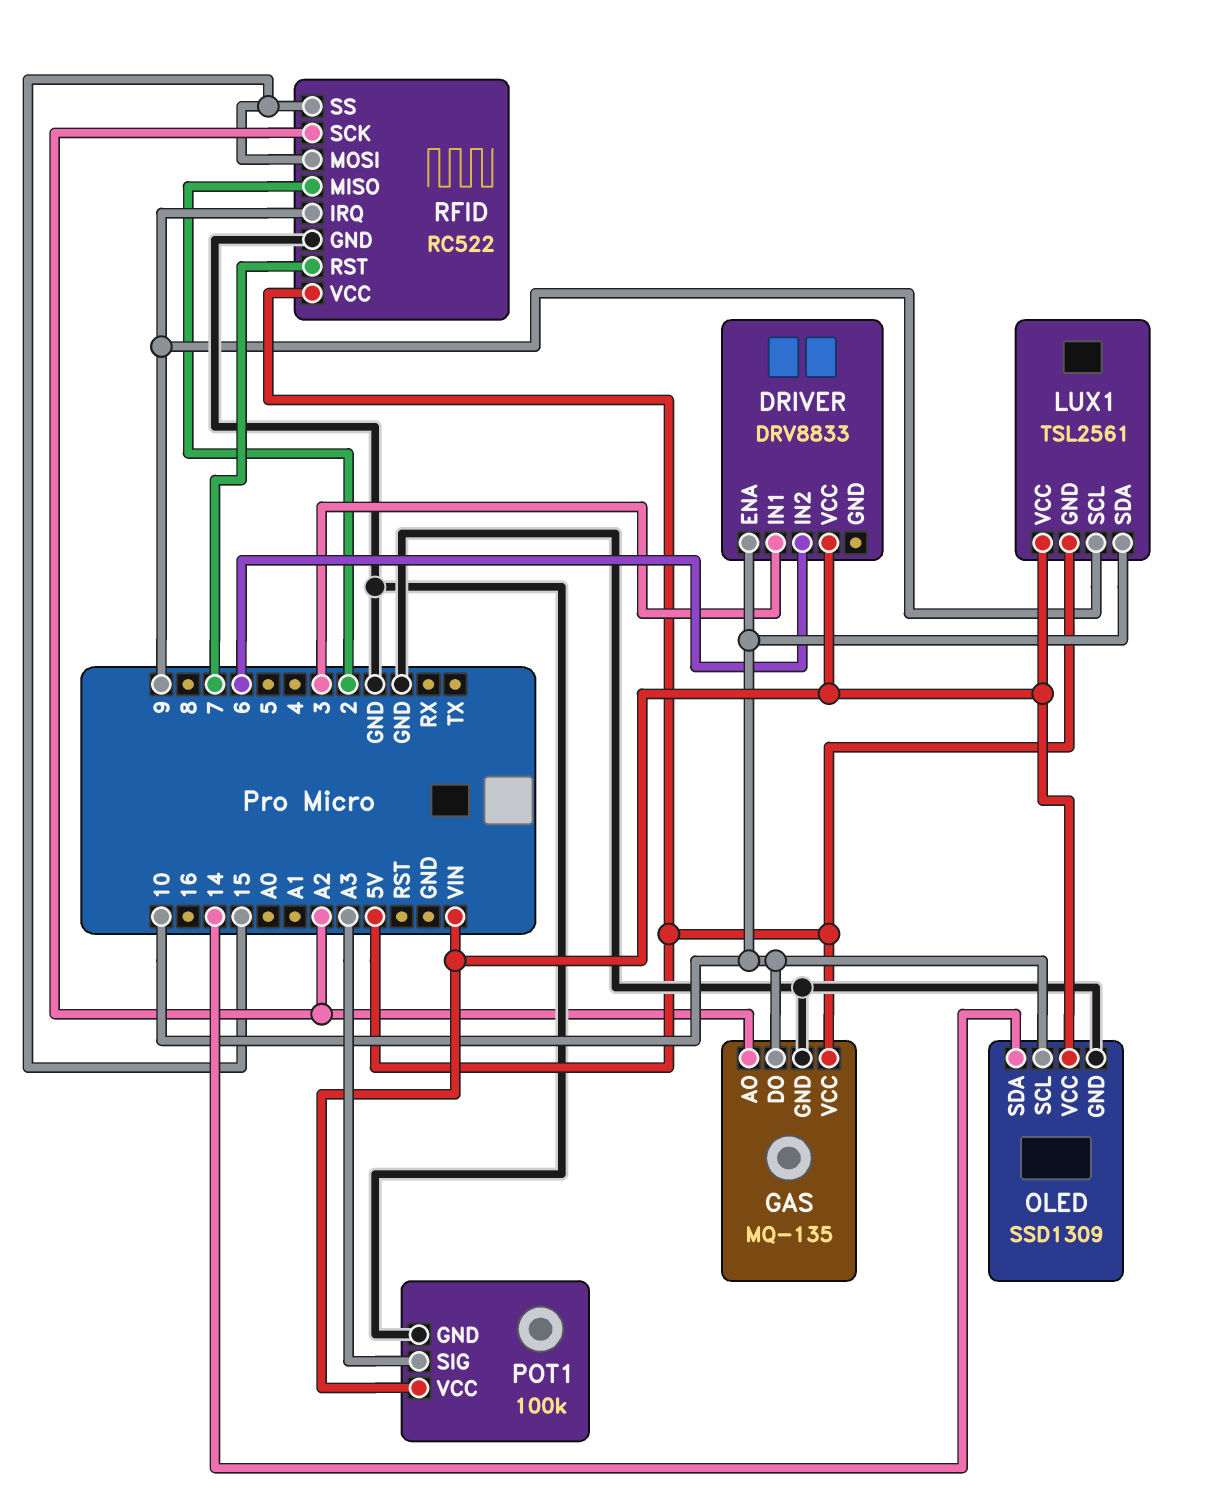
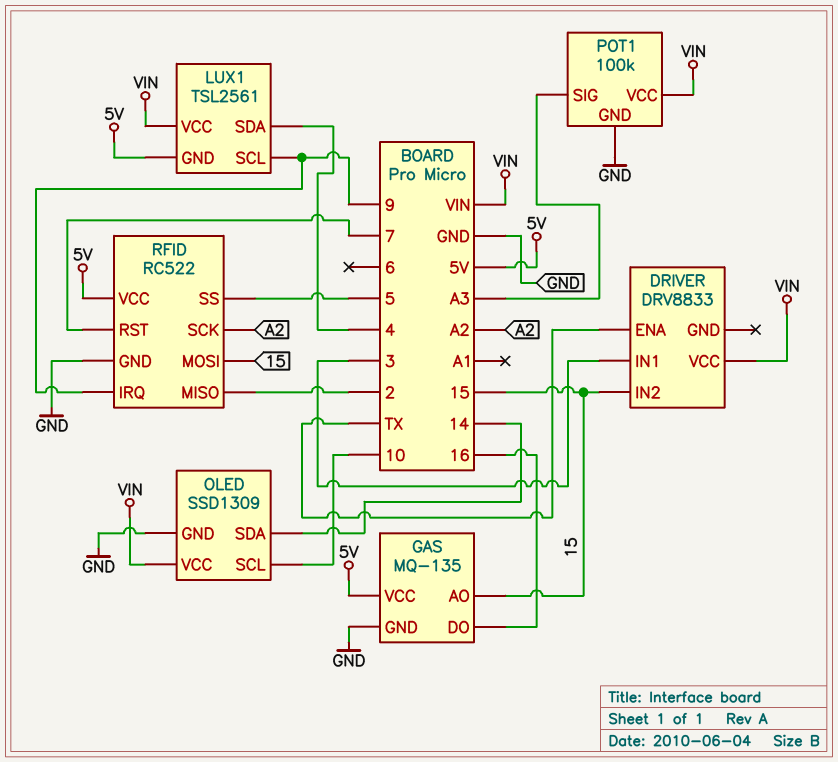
DRIVER pin ENA: 10 -> TX
DRIVER pin IN2: 6 -> 15
GAS pin AO: A2 -> 15
GAS pin DO: 10 -> 16
LUX1 pin SDA: 10 -> 4
RFID pin SS: 15 -> 5

